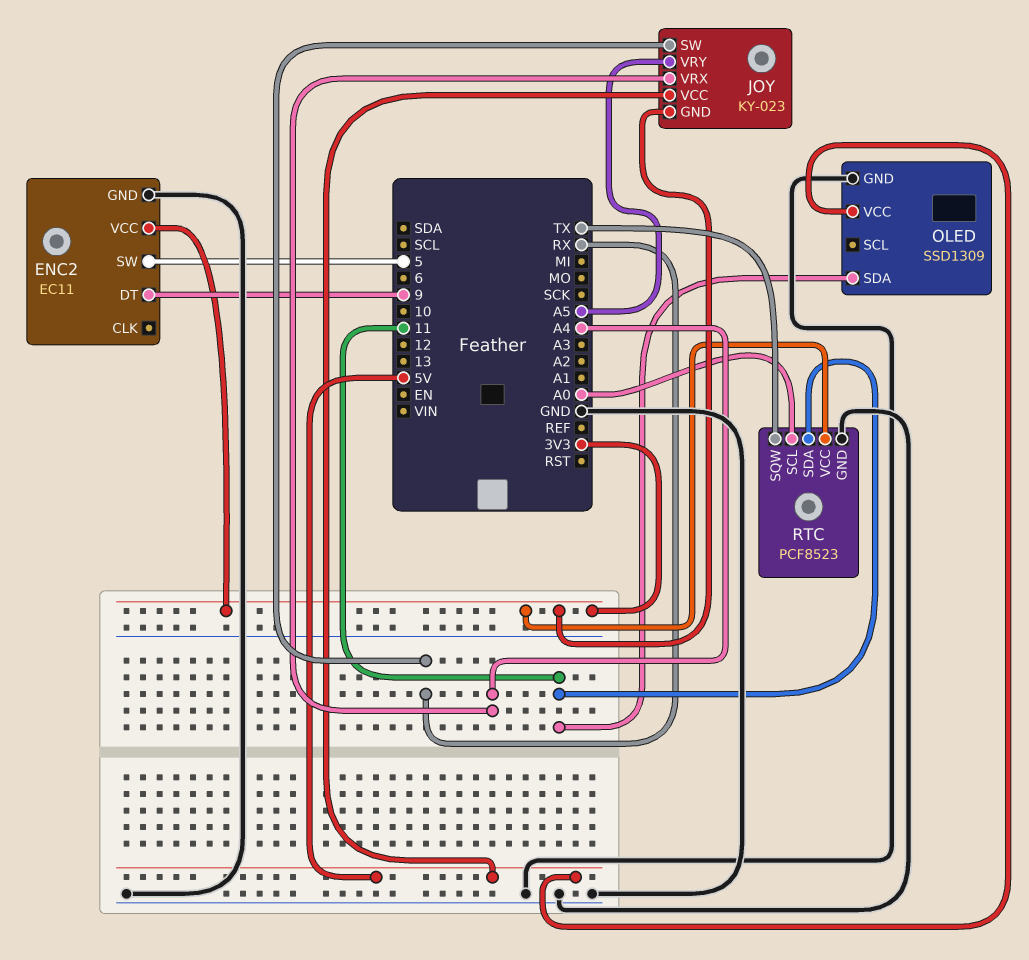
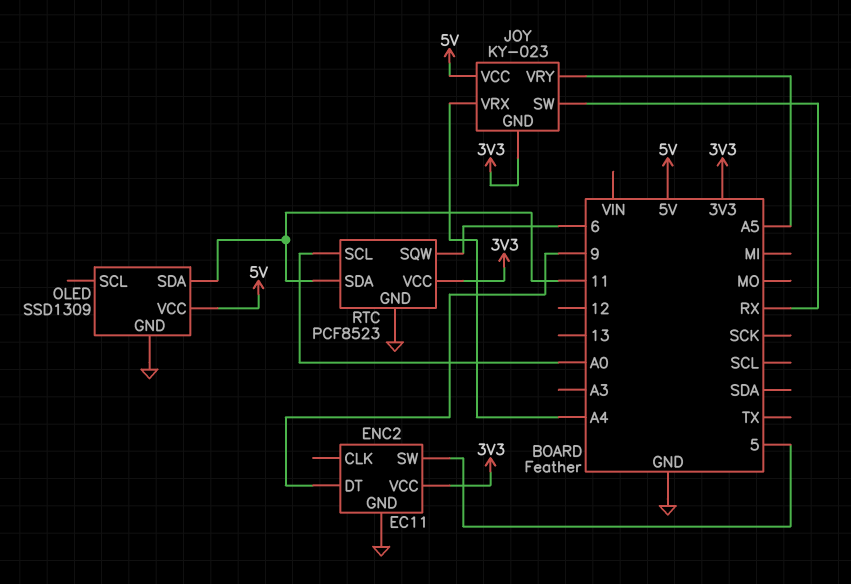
RTC pin SQW: TX -> 6

